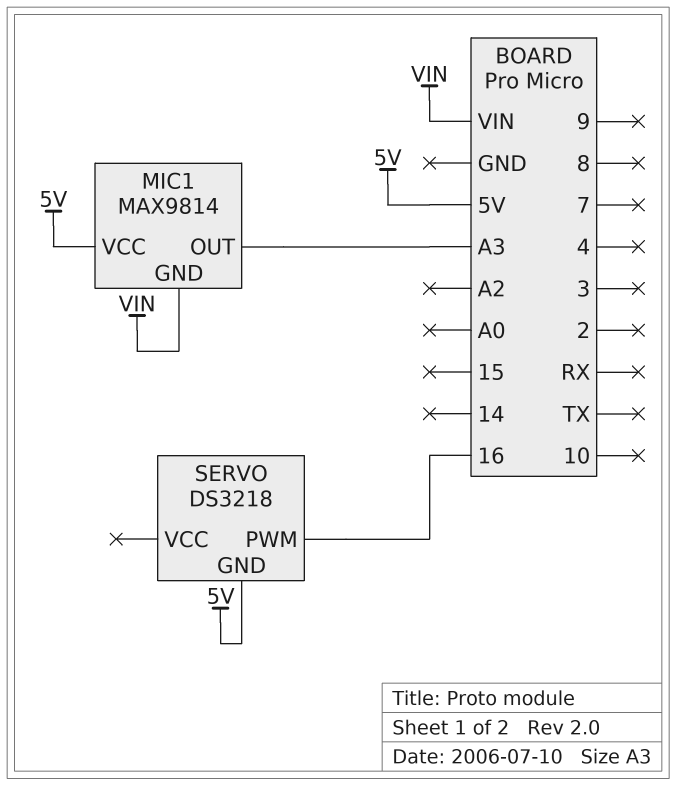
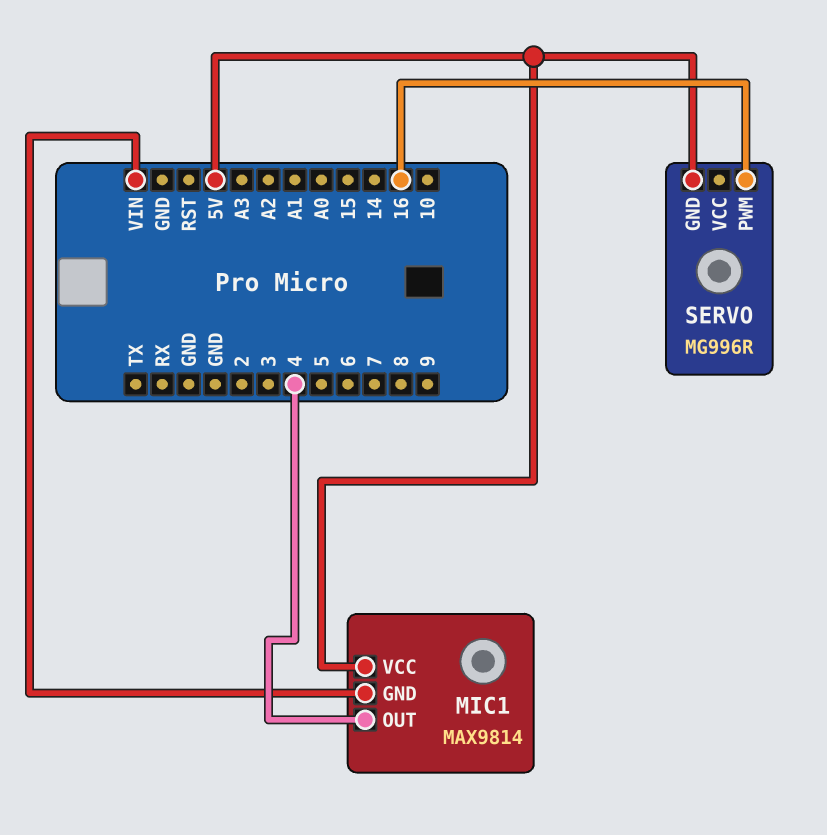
MIC1 pin OUT: A3 -> 4
SERVO: DS3218 -> MG996R

